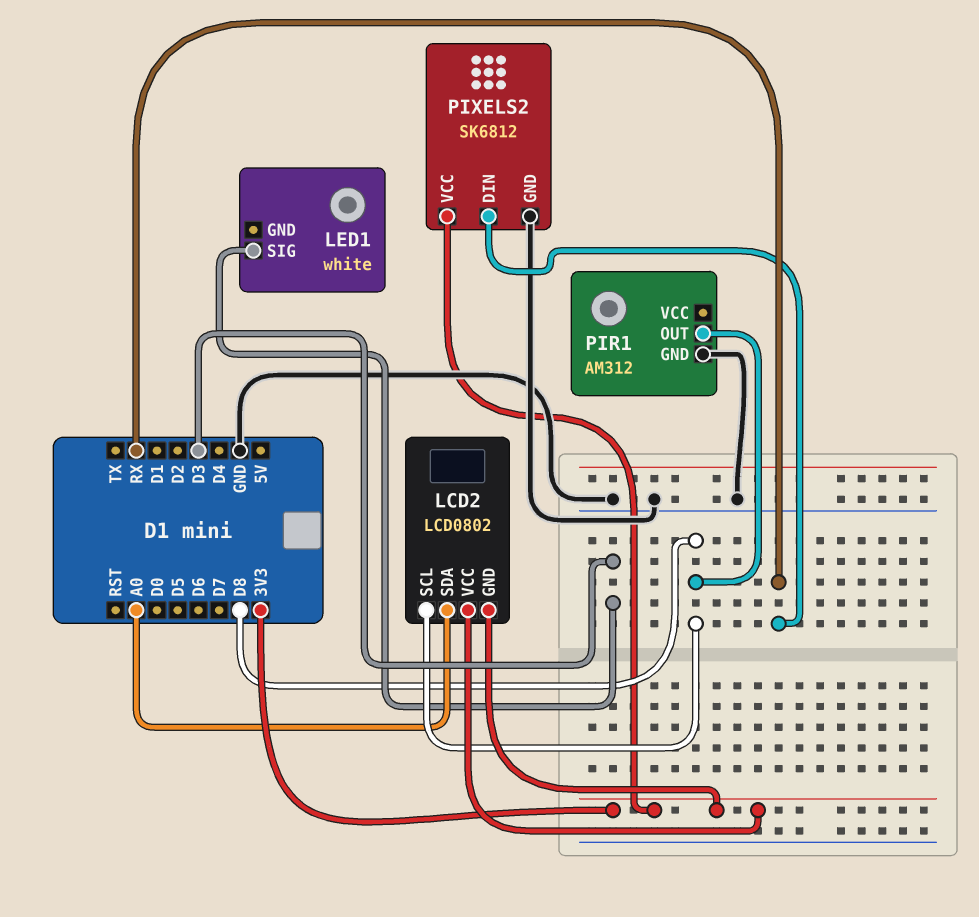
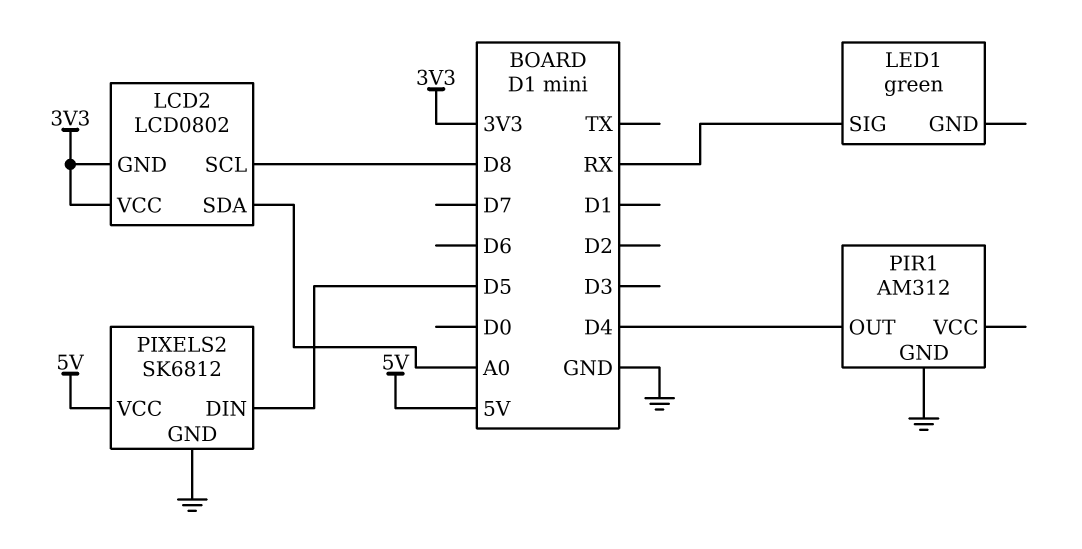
LED1: white -> green
LED1 pin SIG: D3 -> RX
PIR1 pin OUT: D8 -> D4
PIXELS2 pin DIN: RX -> D5
PIXELS2 pin VCC: 3V3 -> 5V

